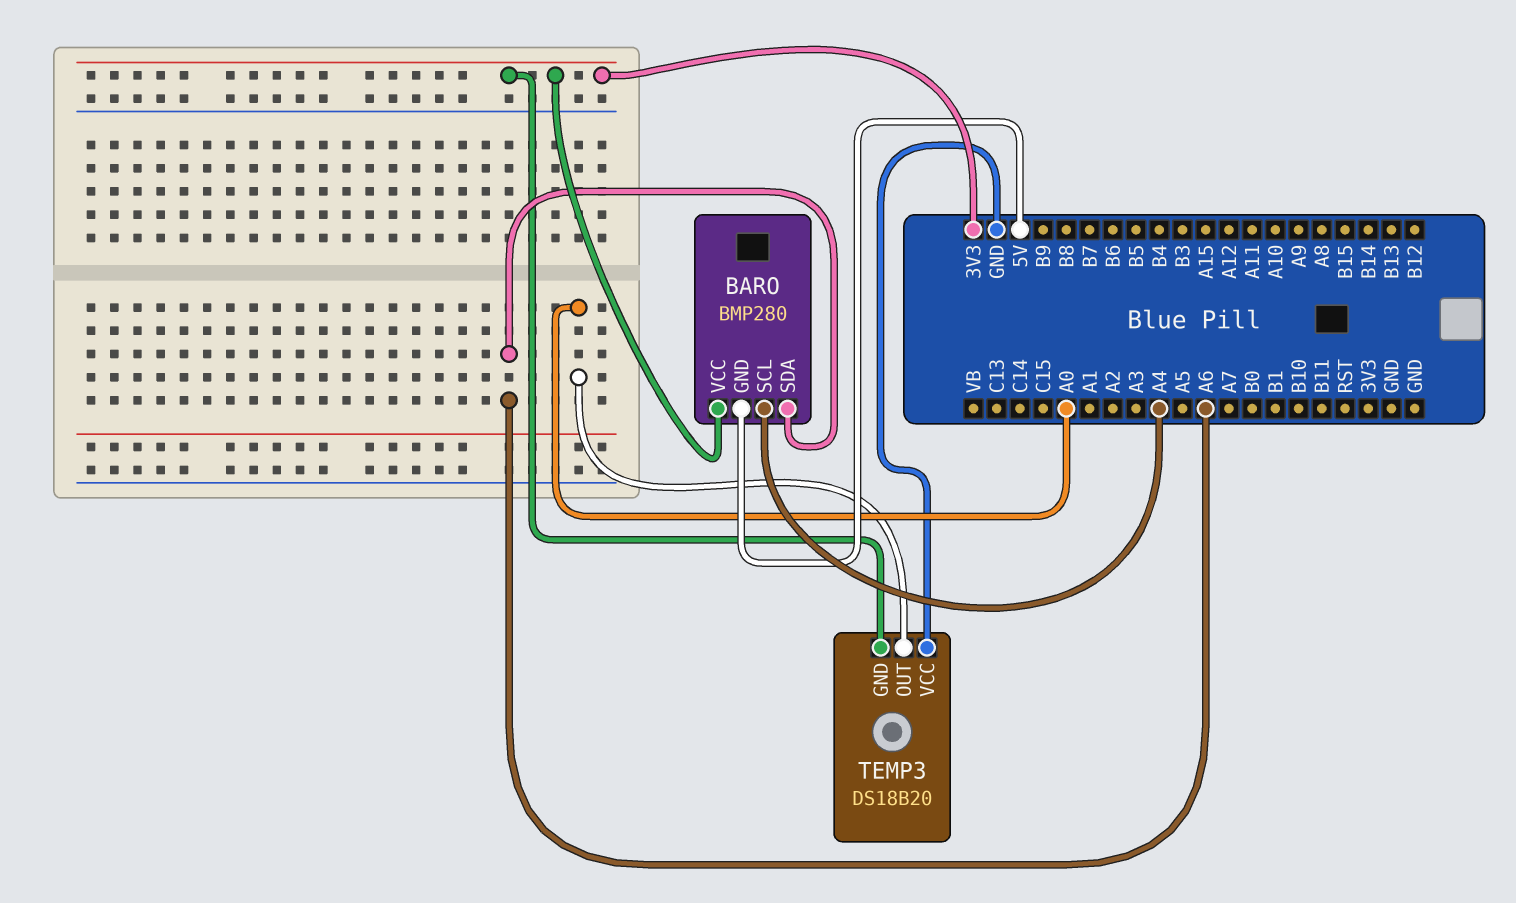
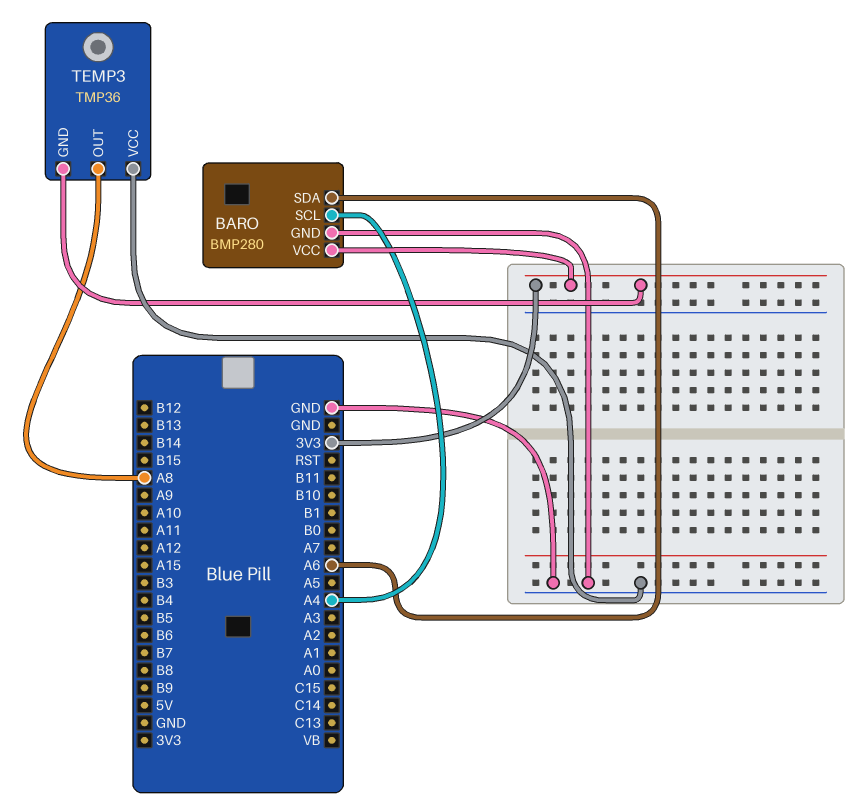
BARO pin GND: 5V -> GND
TEMP3: DS18B20 -> TMP36
TEMP3 pin OUT: A0 -> A8

